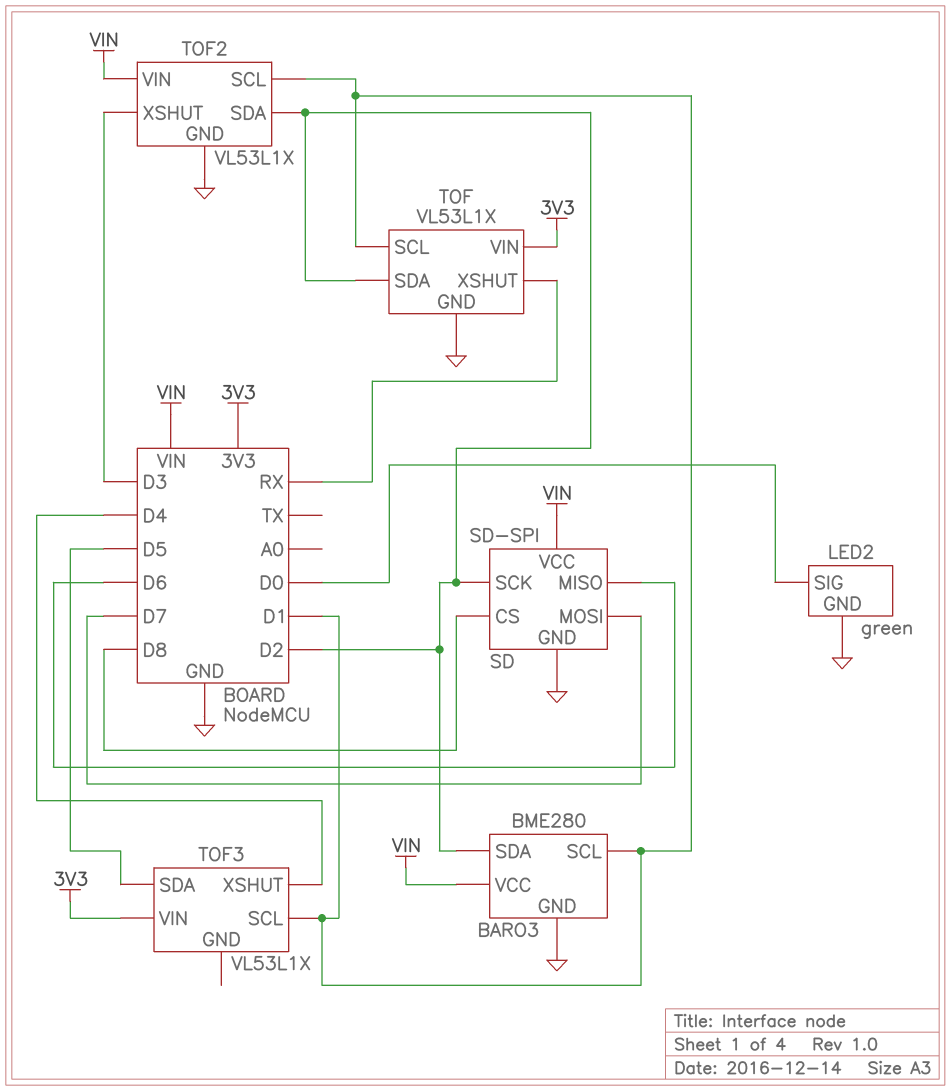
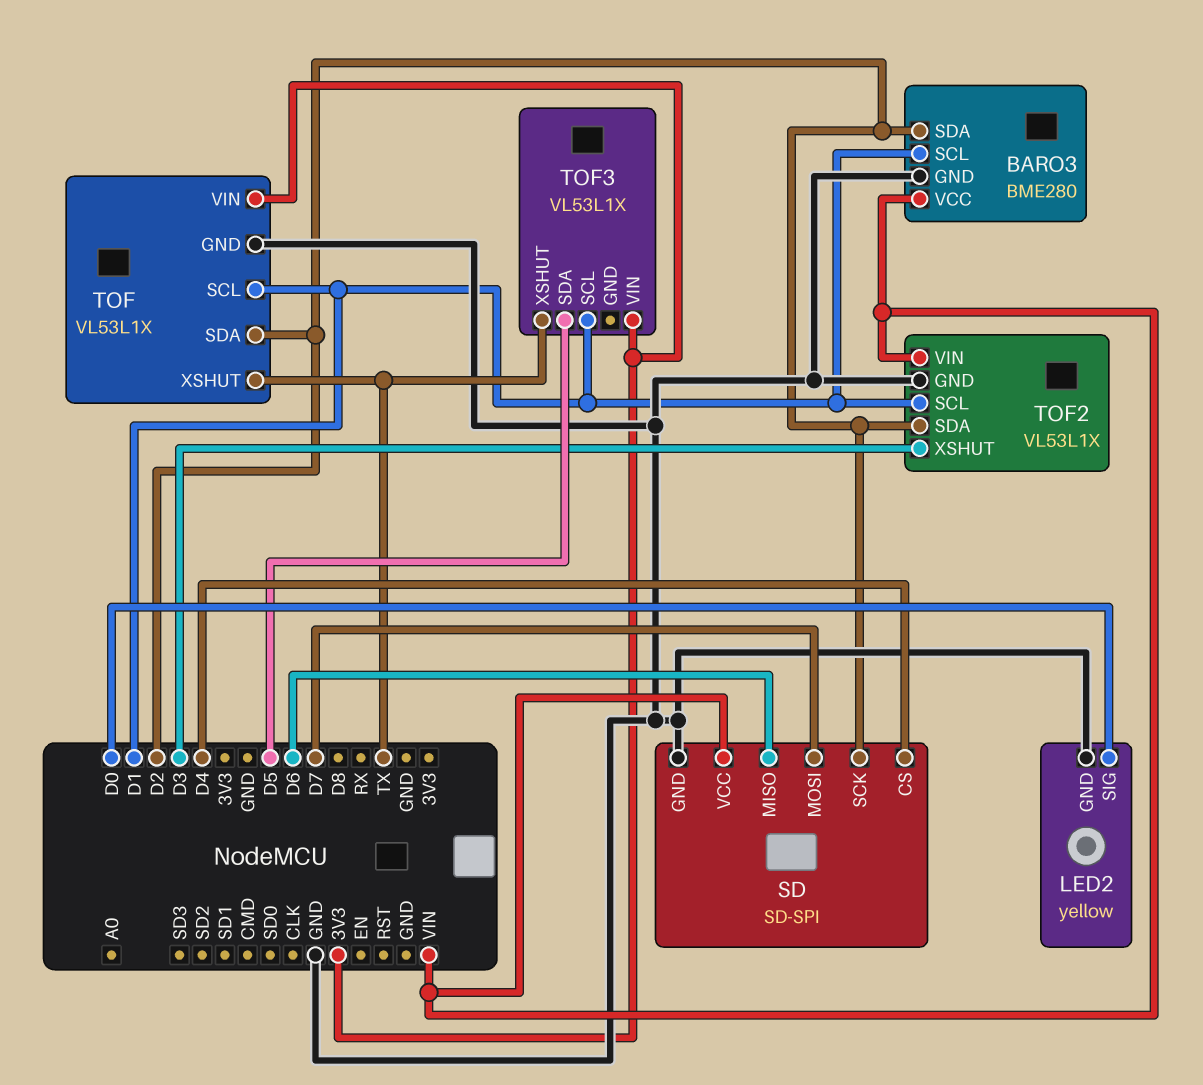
LED2: green -> yellow
SD pin CS: D8 -> D4
TOF pin XSHUT: RX -> TX
TOF3 pin XSHUT: D4 -> TX

